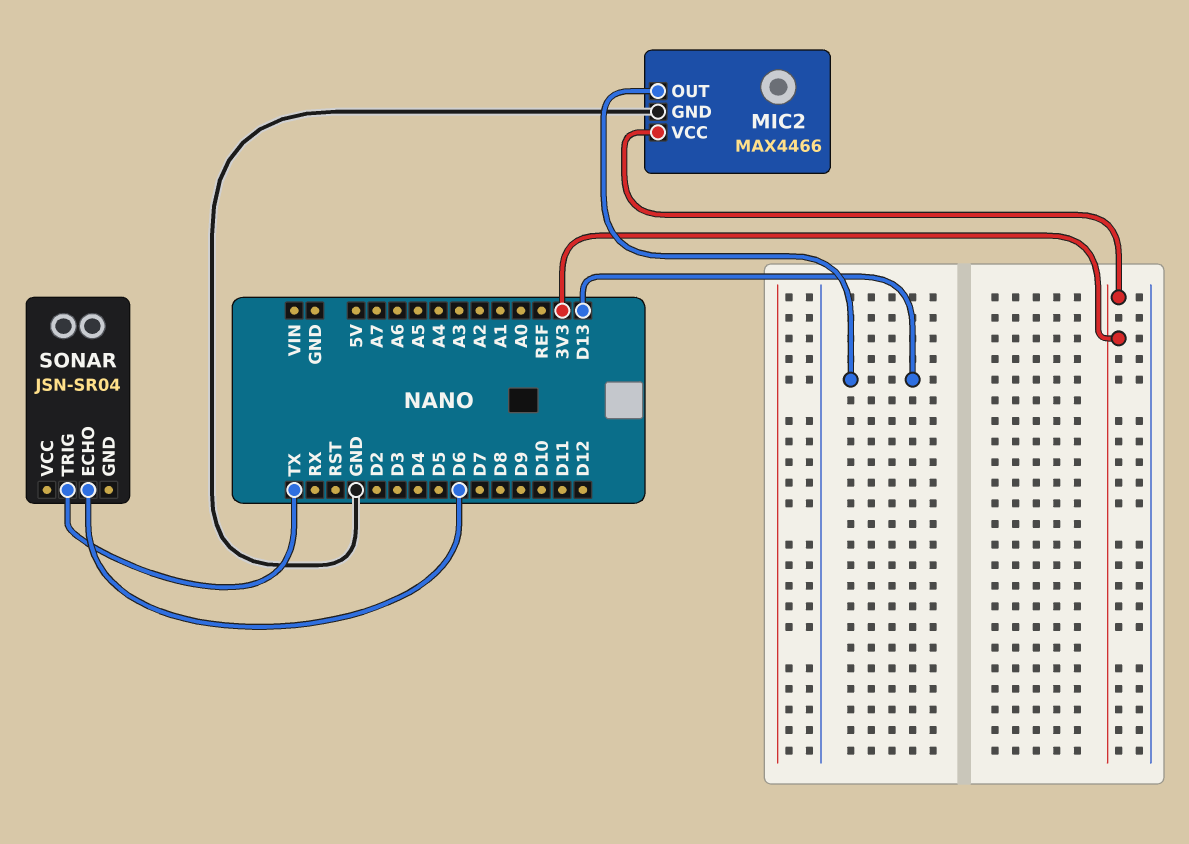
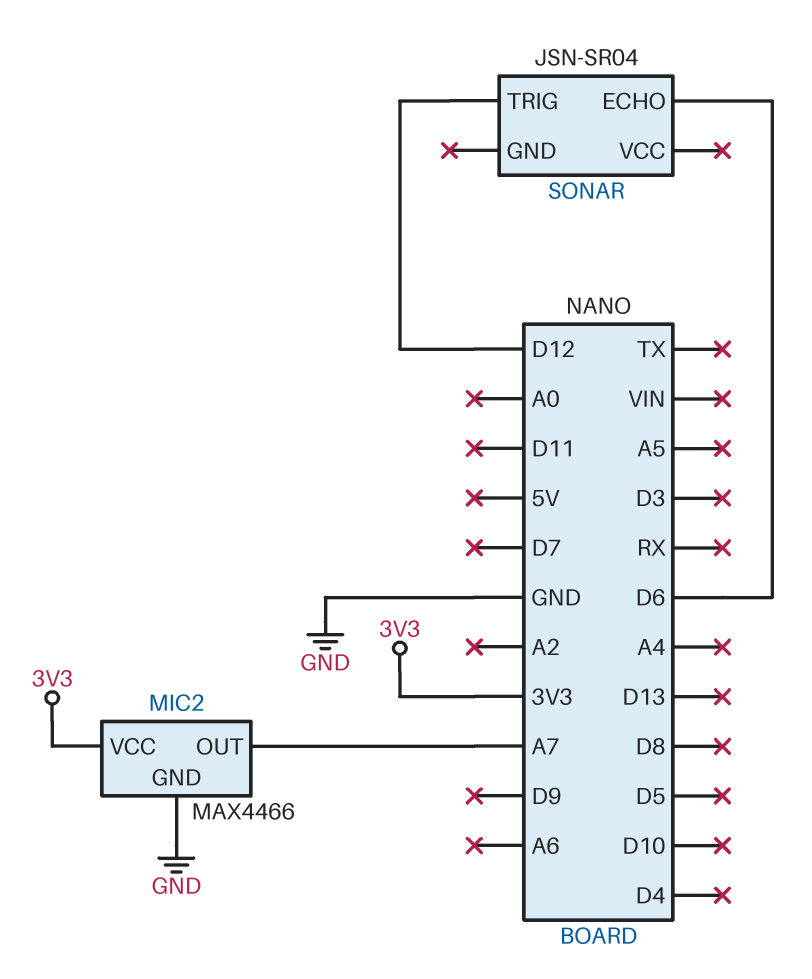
MIC2 pin OUT: D13 -> A7
SONAR pin TRIG: TX -> D12

